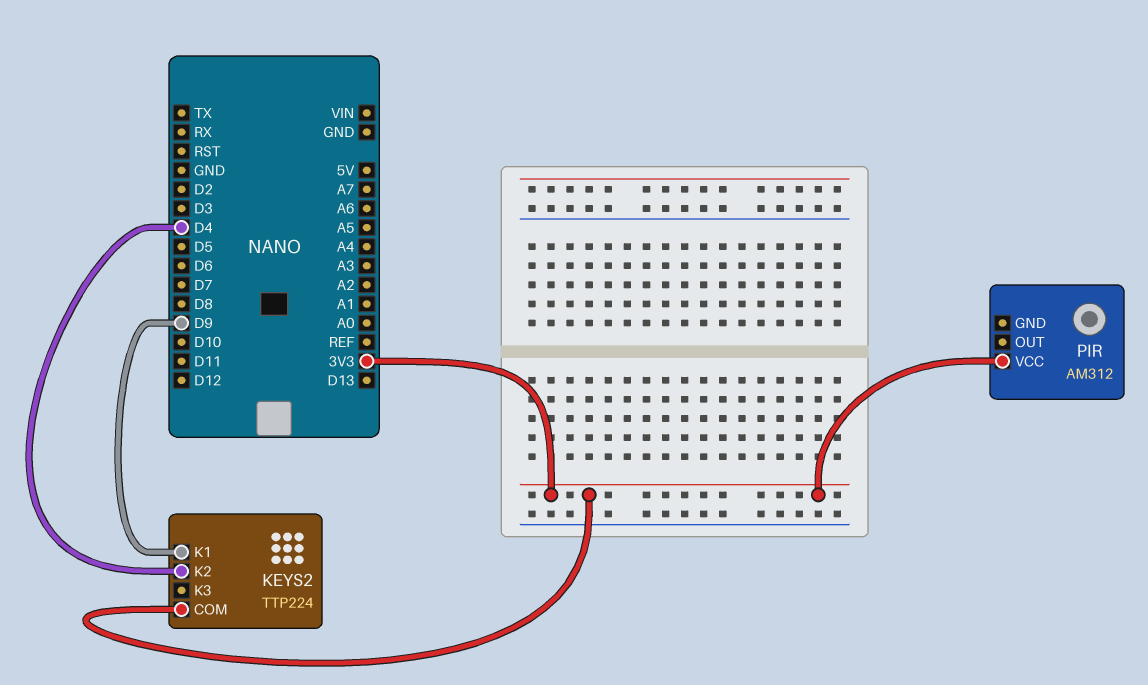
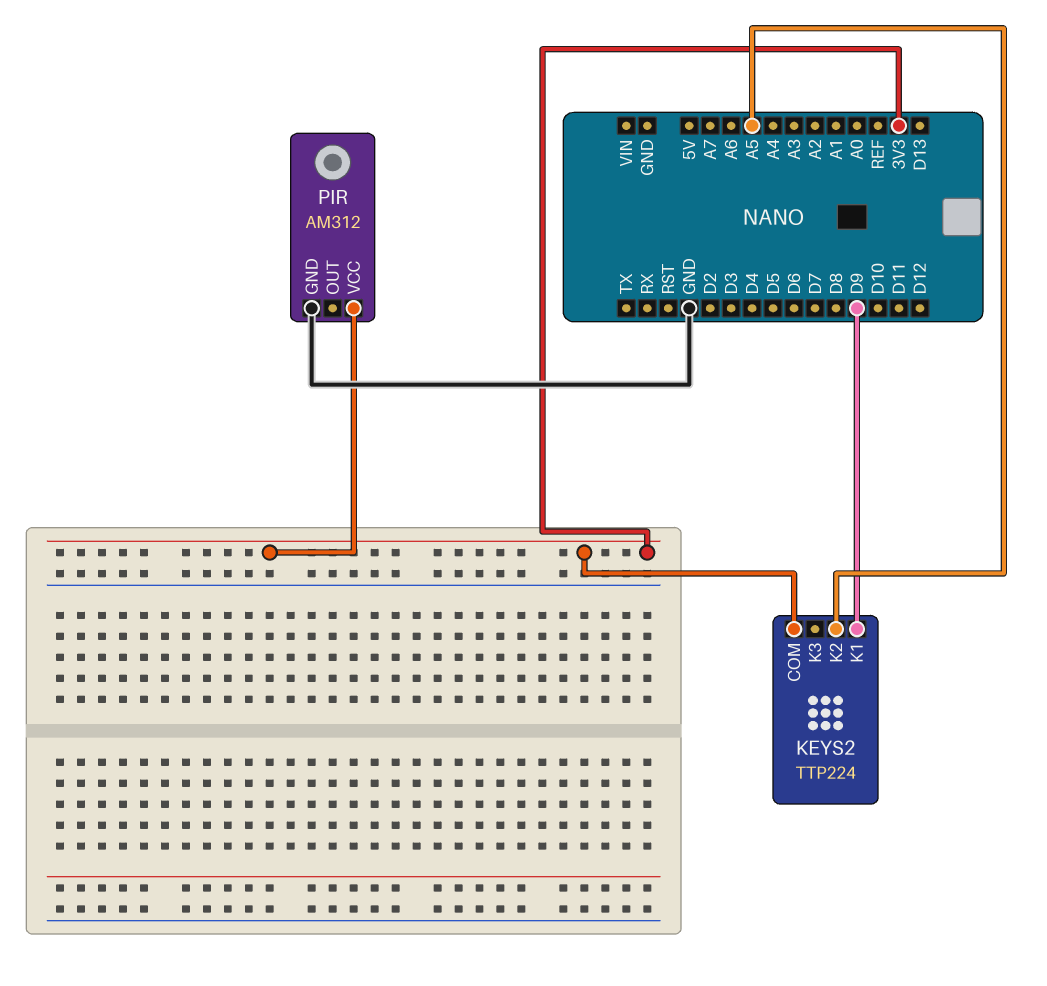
KEYS2 pin K2: D4 -> A5
PIR pin GND: none -> GND

